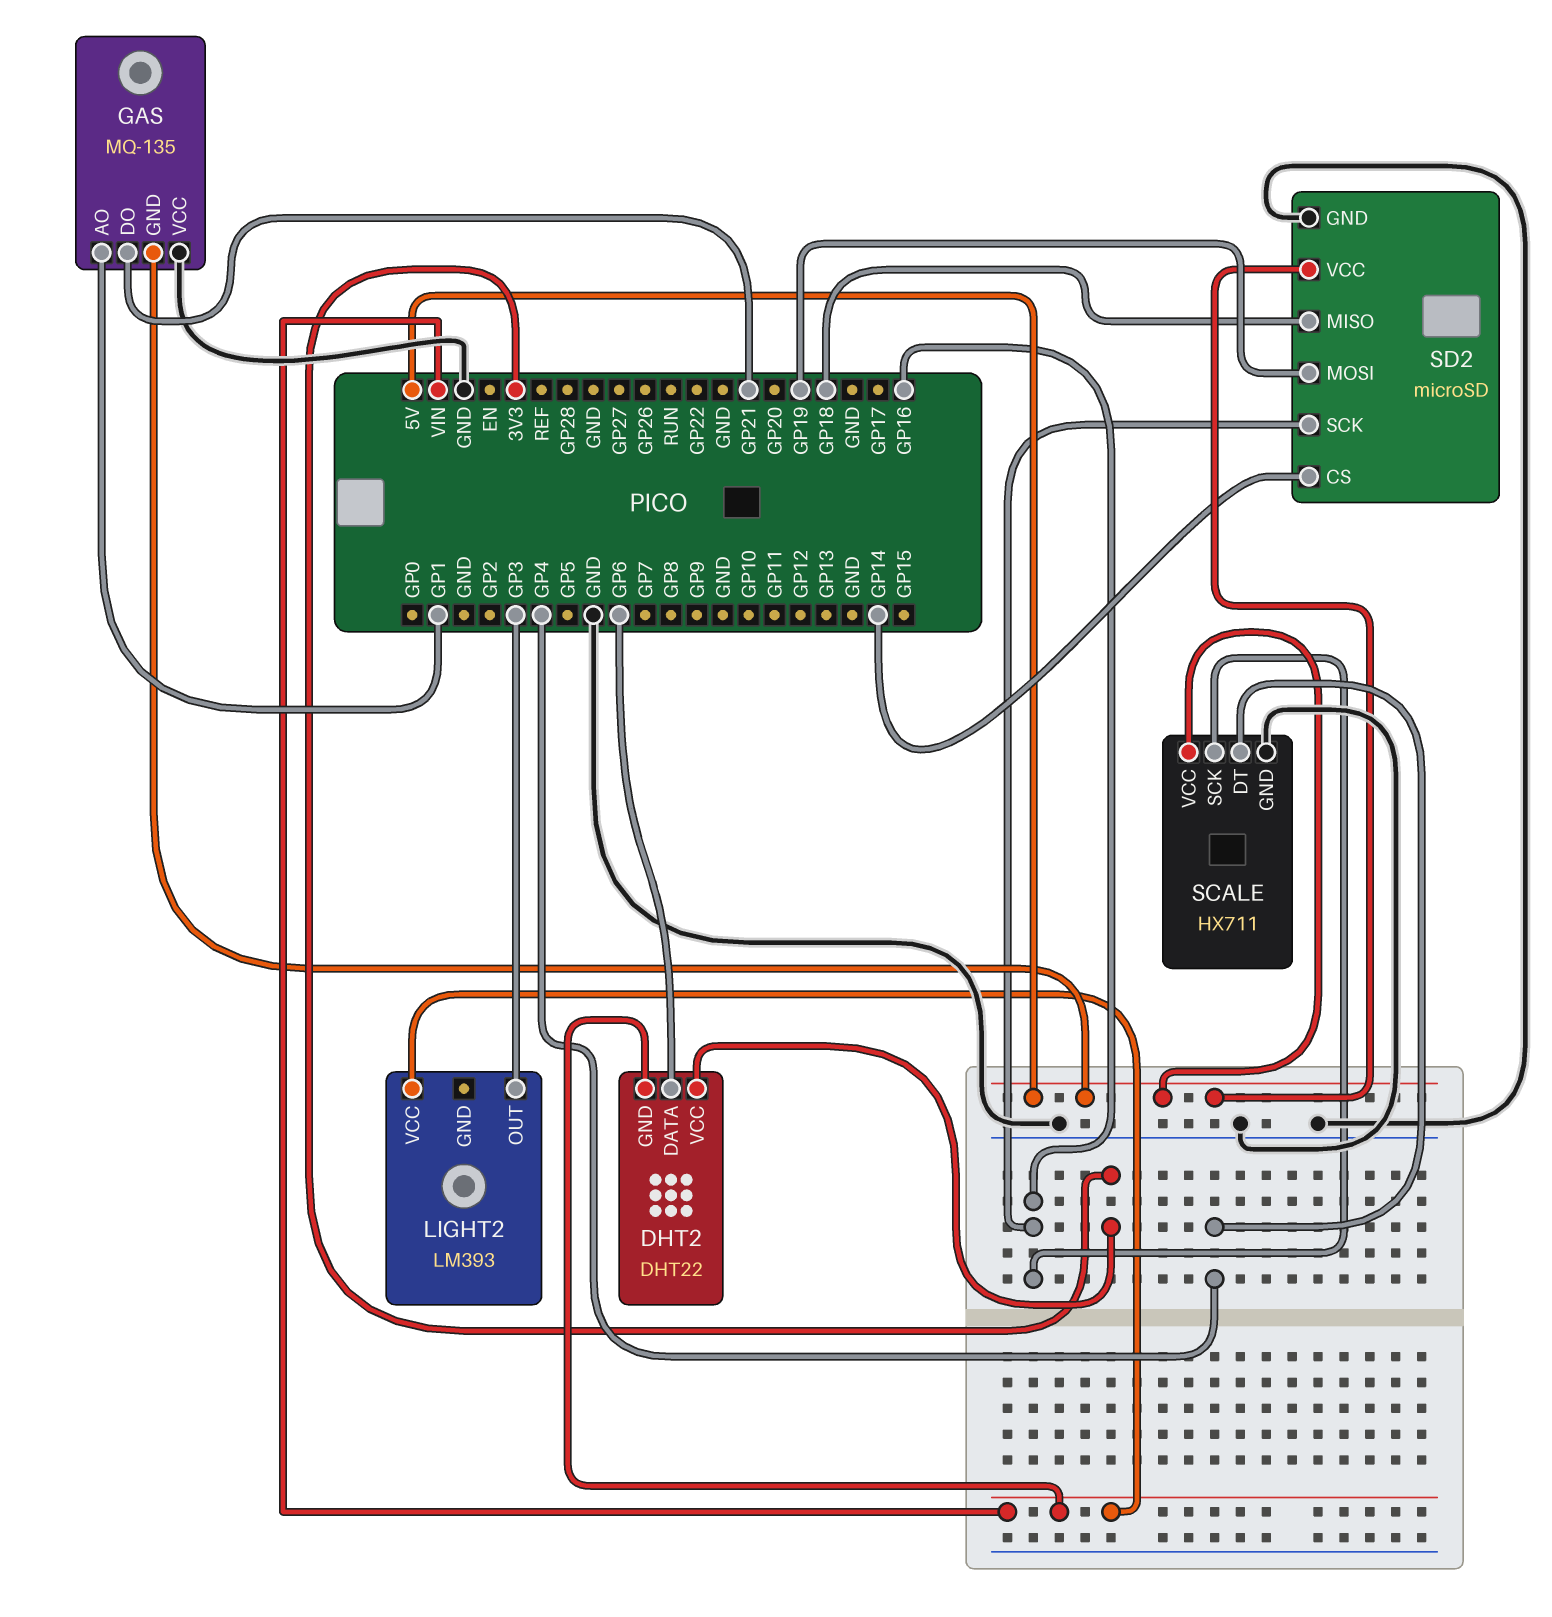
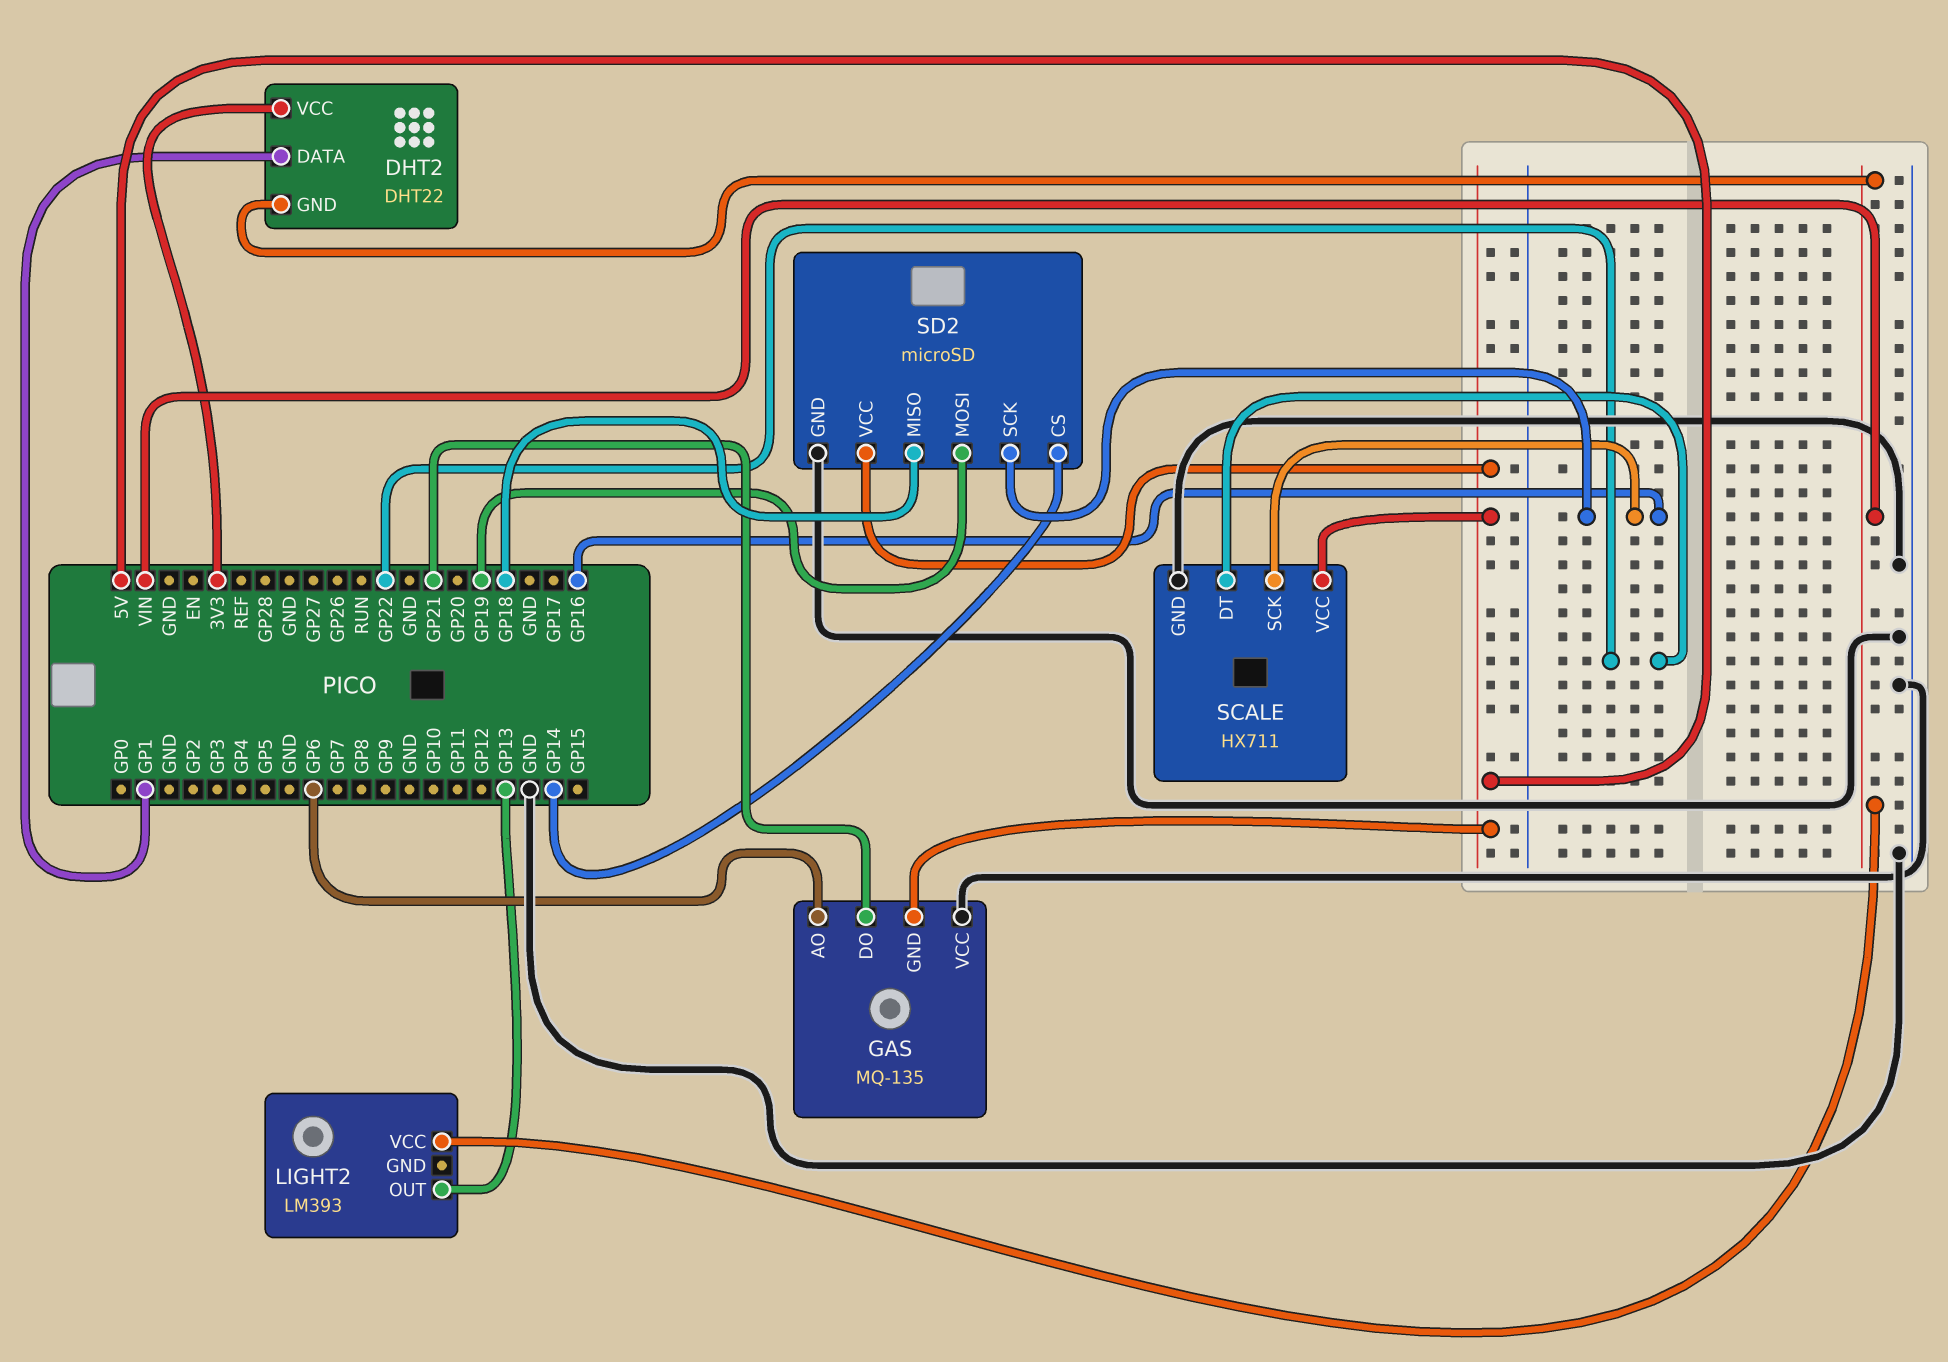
DHT2 pin DATA: GP6 -> GP1
GAS pin AO: GP1 -> GP6
LIGHT2 pin OUT: GP3 -> GP13
SCALE pin DT: GP4 -> GP22

